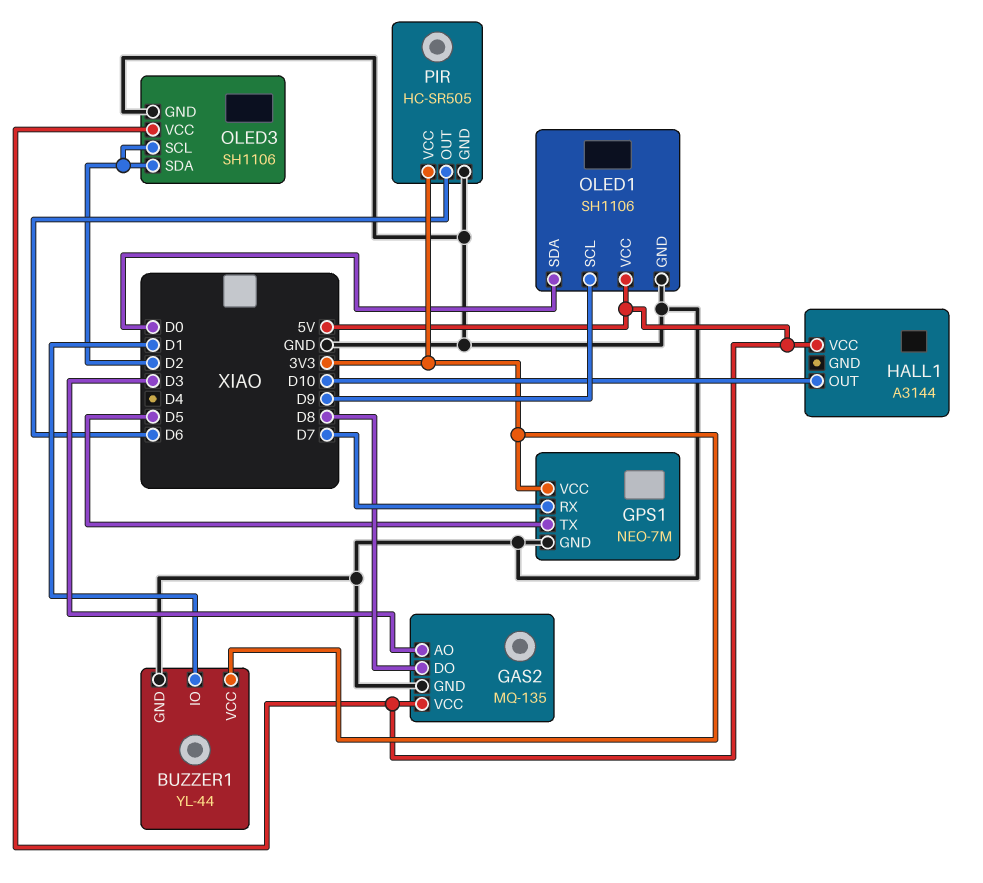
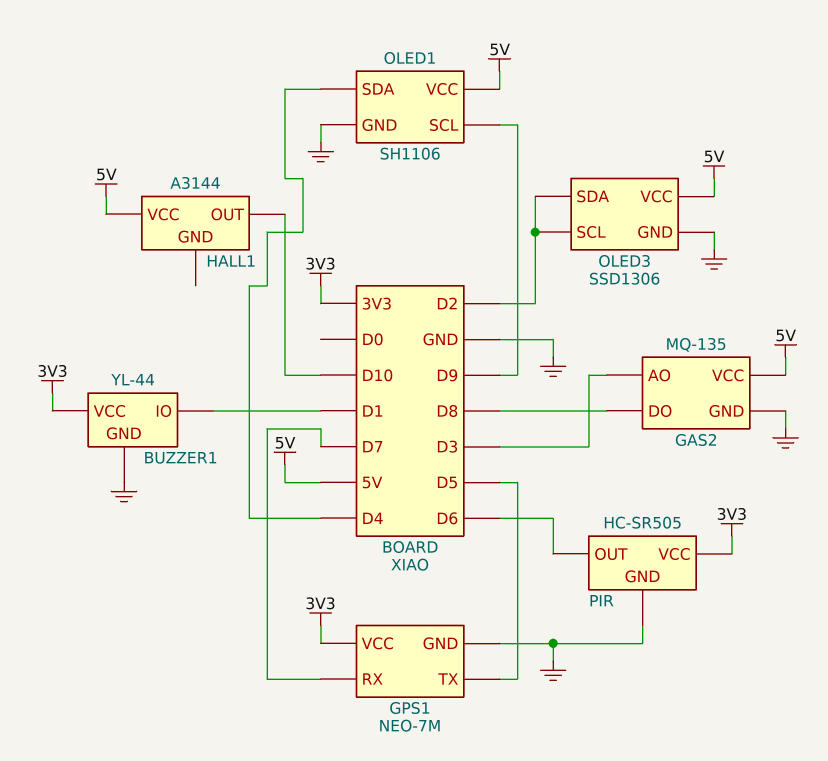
OLED1 pin SDA: D0 -> D4
OLED3: SH1106 -> SSD1306

